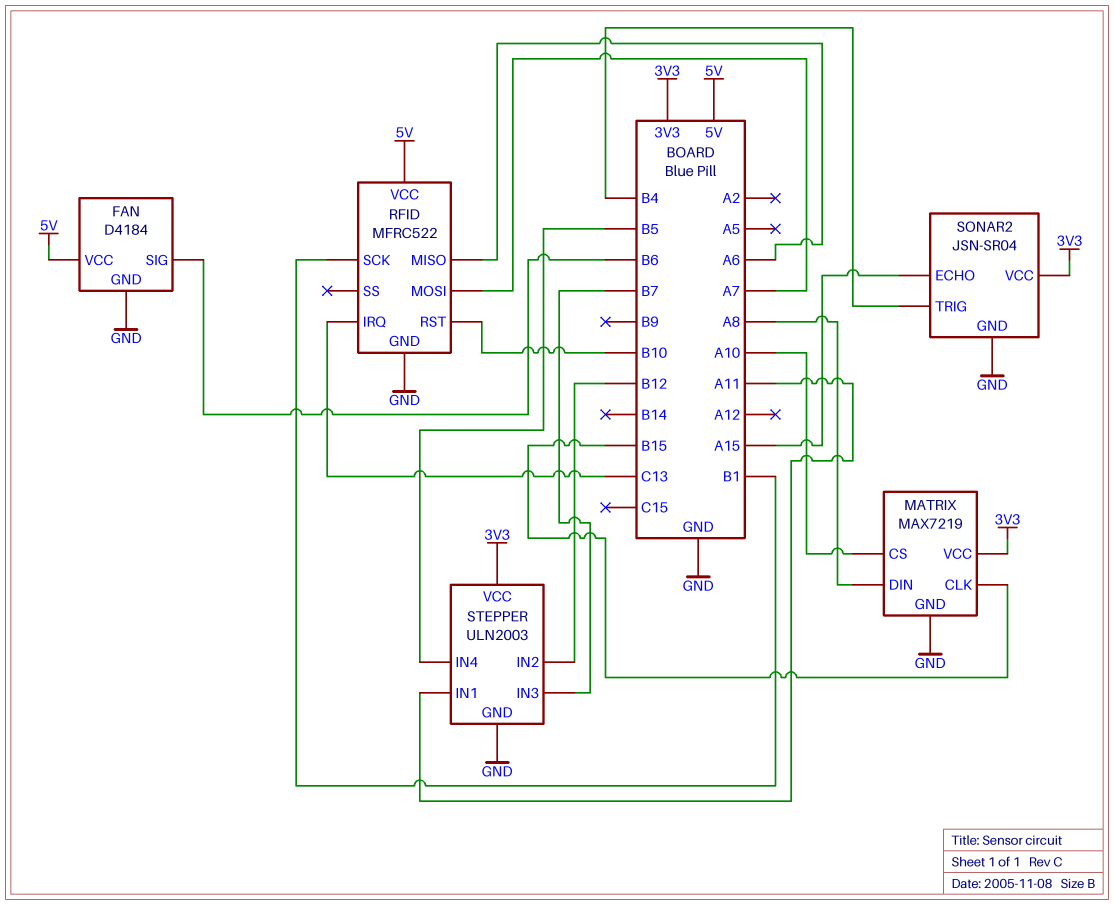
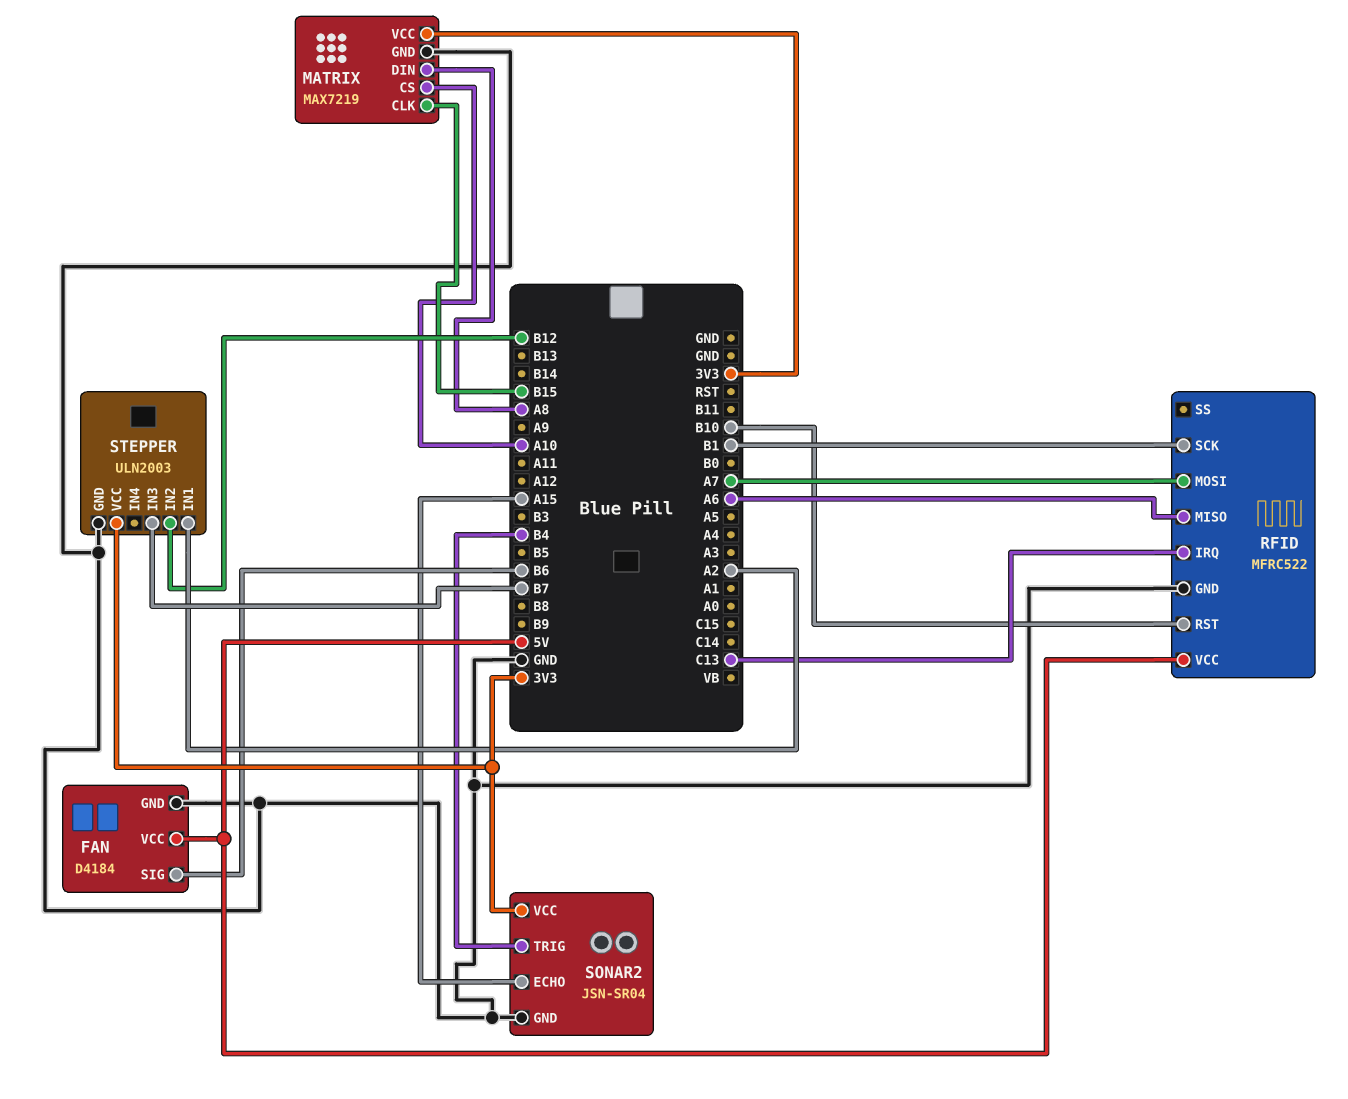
STEPPER pin IN1: A11 -> A2
STEPPER pin IN4: B5 -> none

